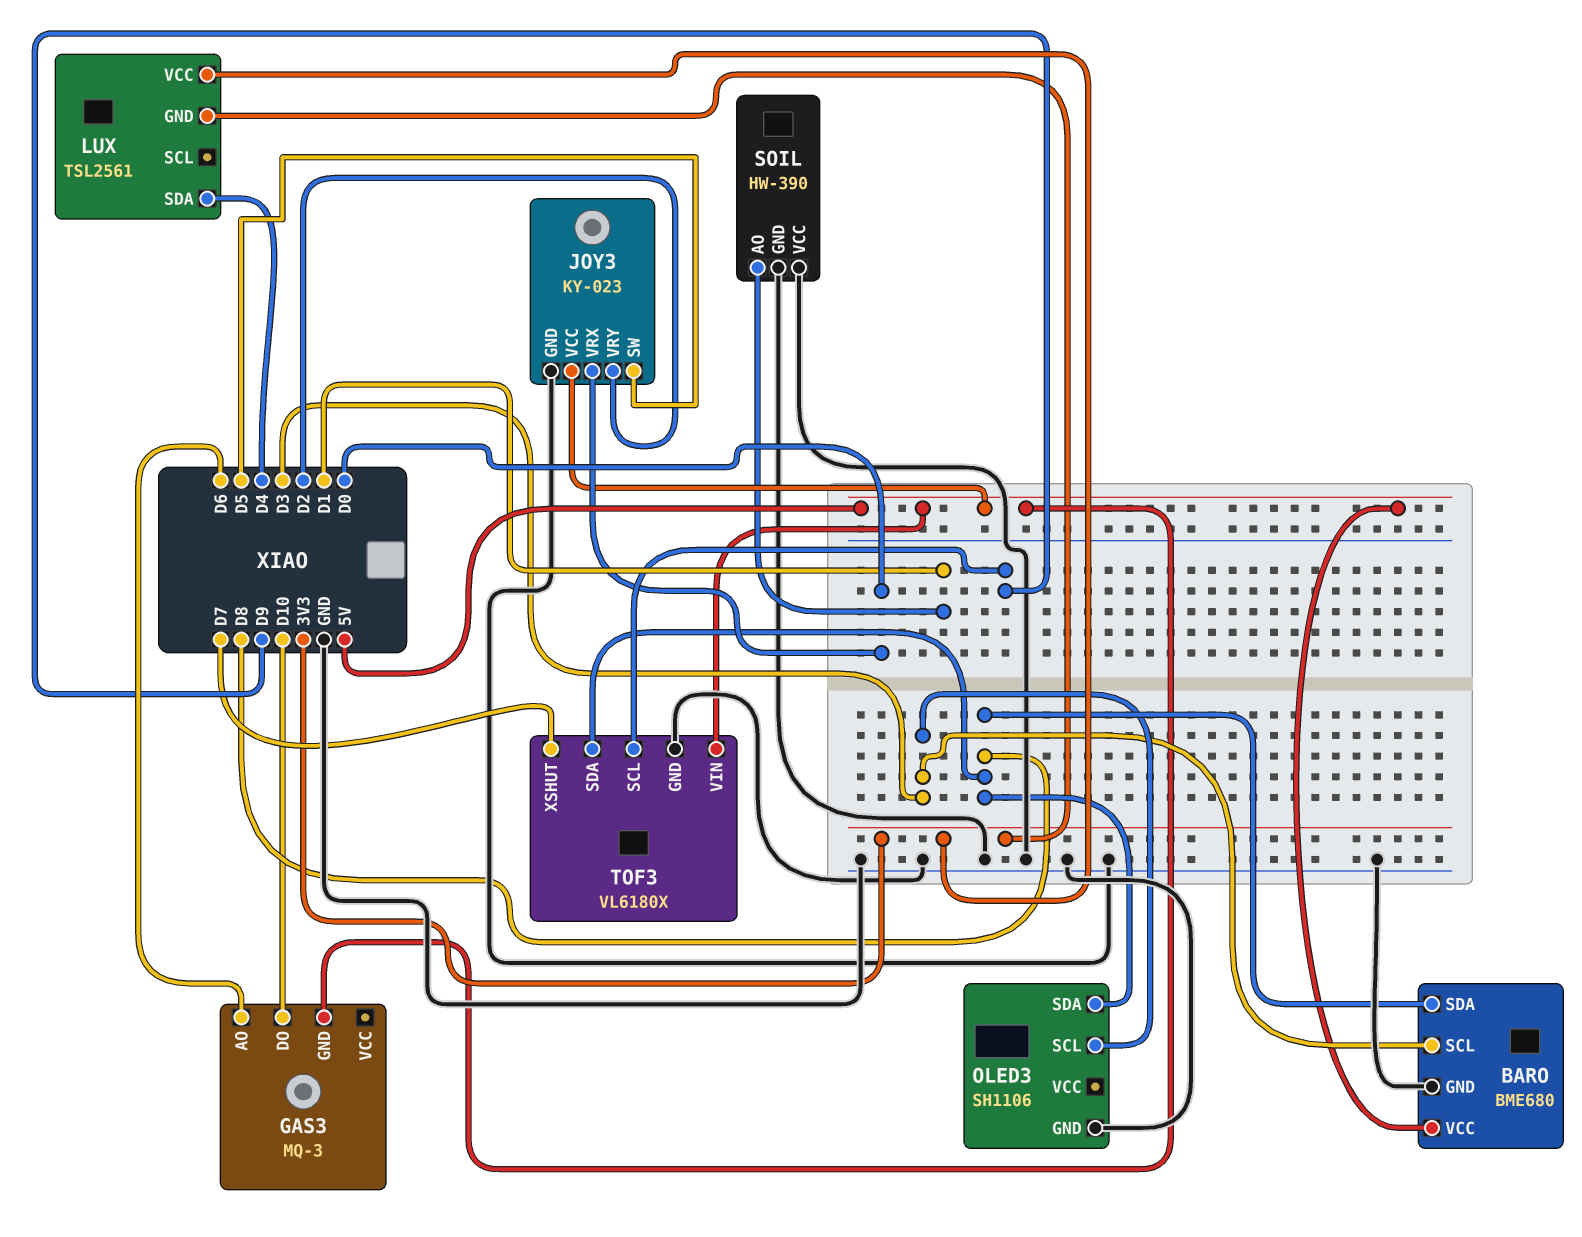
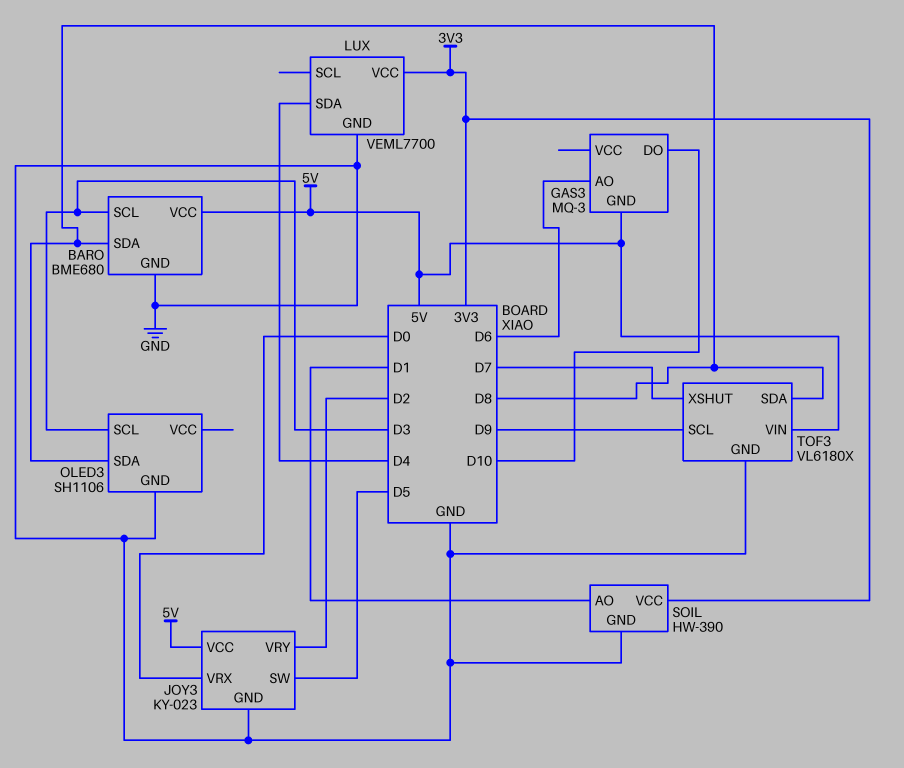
LUX: TSL2561 -> VEML7700
LUX pin GND: 3V3 -> GND
SOIL pin VCC: GND -> 3V3

